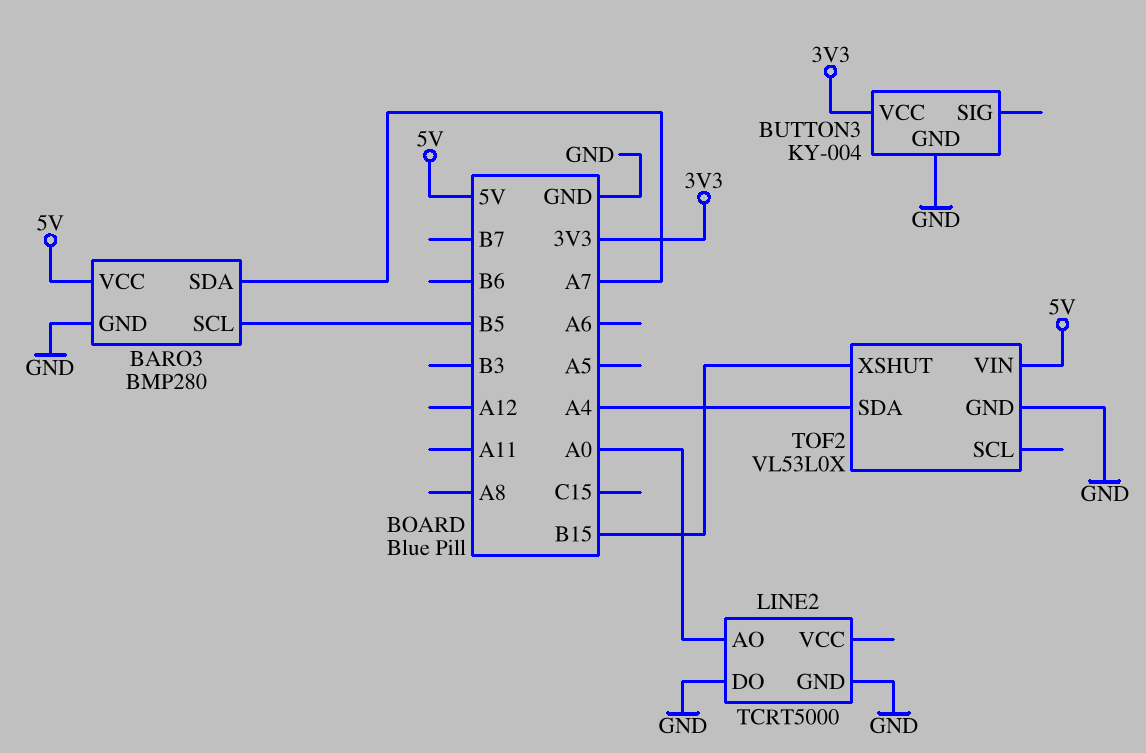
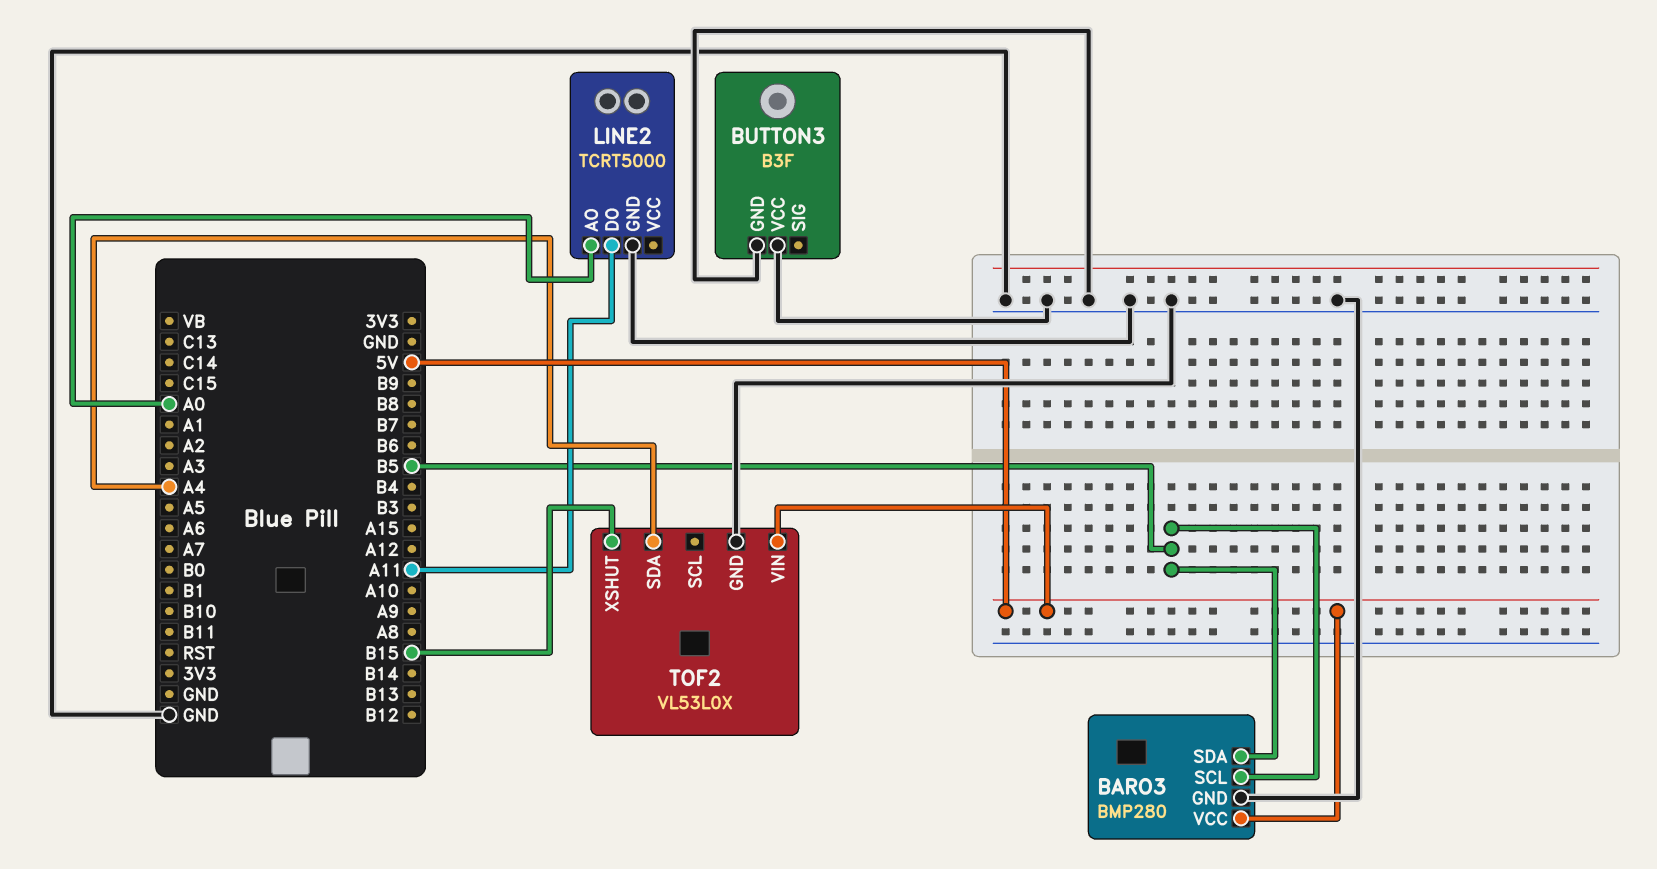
BARO3 pin SDA: A7 -> B5
BUTTON3: KY-004 -> B3F
BUTTON3 pin VCC: 3V3 -> GND
LINE2 pin DO: GND -> A11

